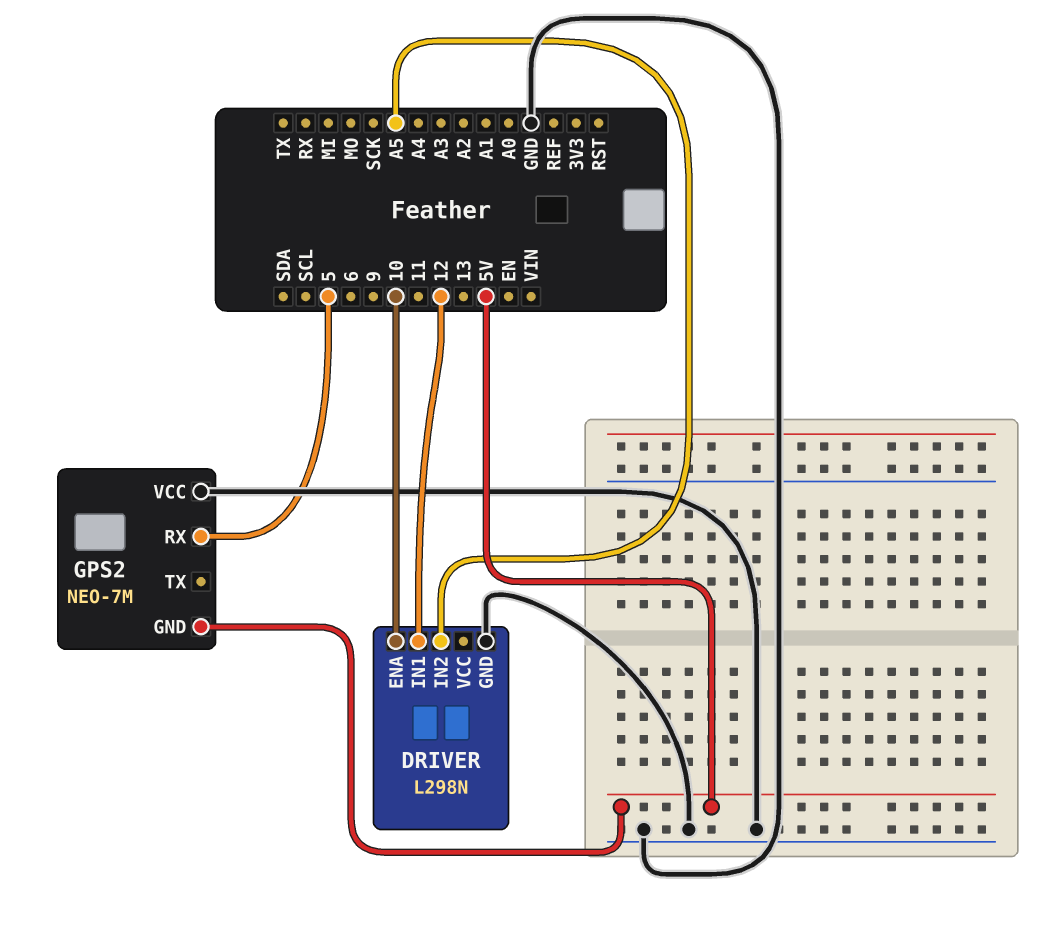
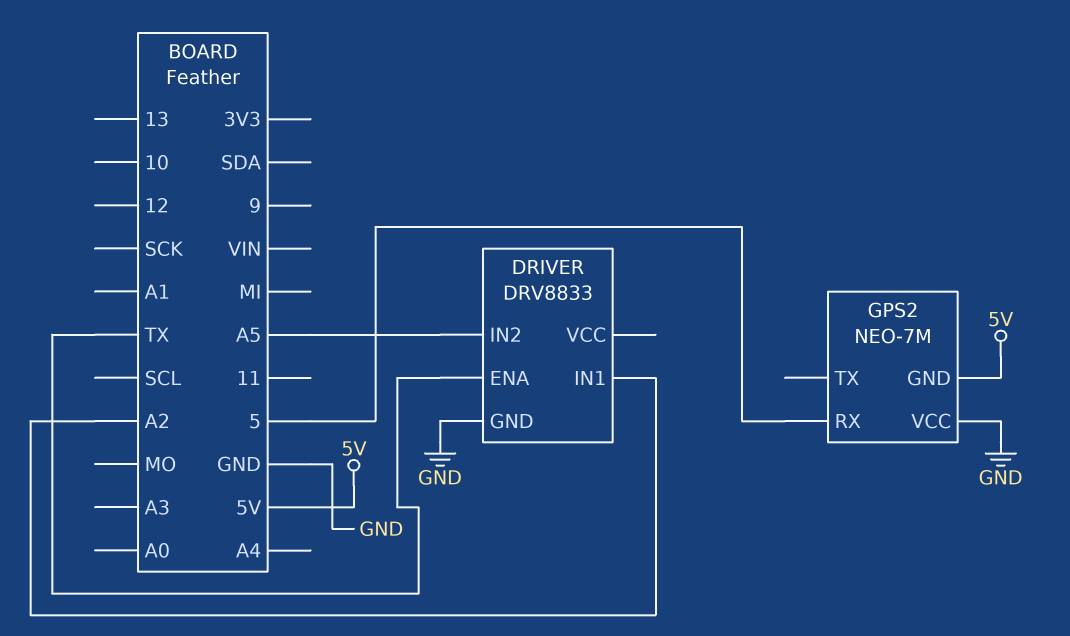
DRIVER: L298N -> DRV8833
DRIVER pin ENA: 10 -> TX
DRIVER pin IN1: 12 -> A2

